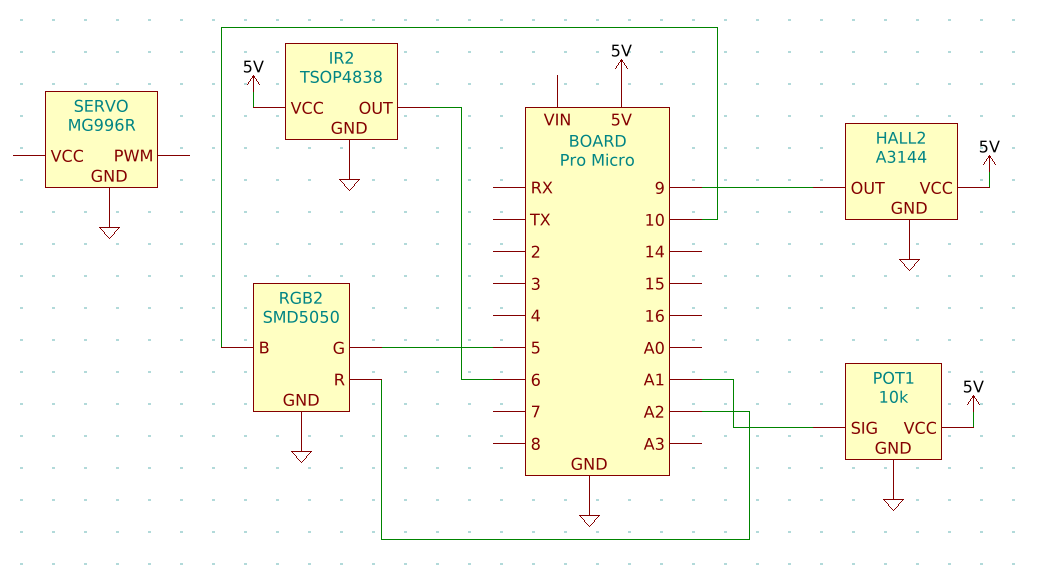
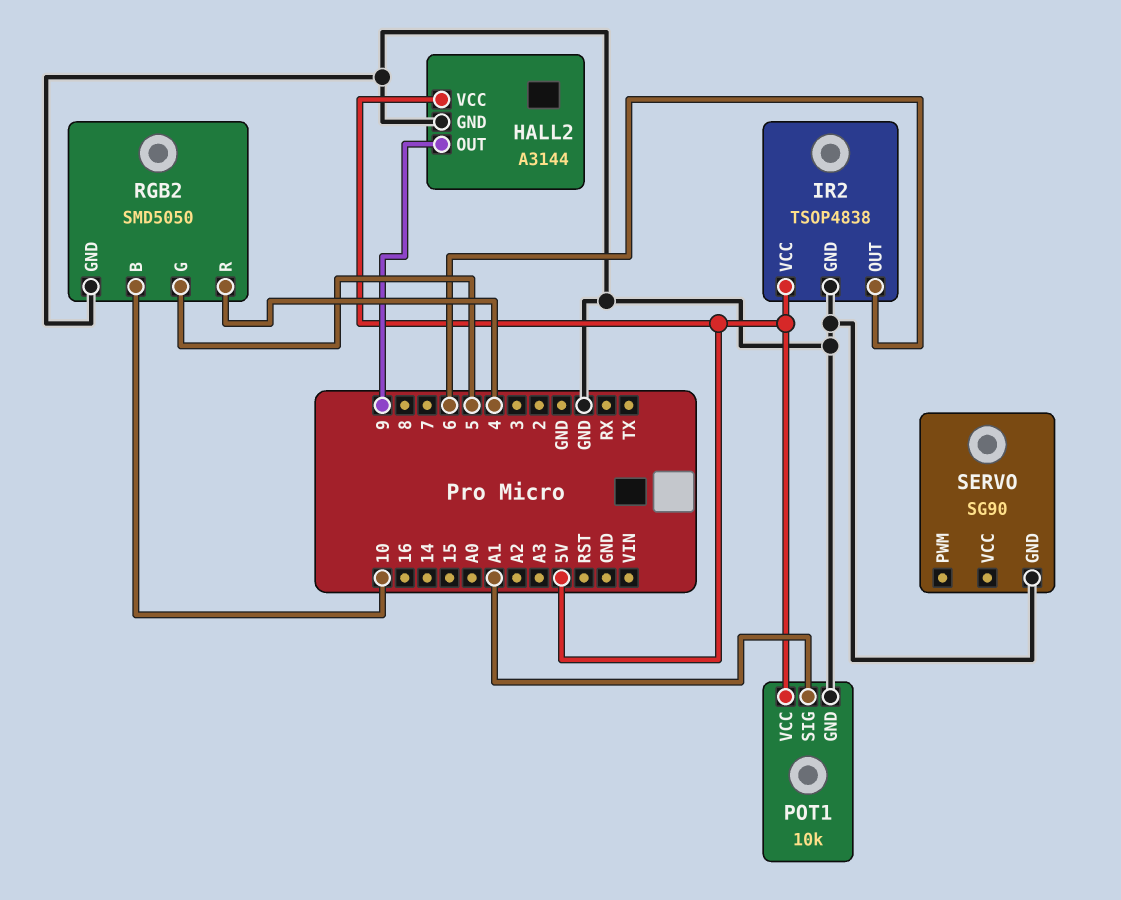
RGB2 pin R: A2 -> 4
SERVO: MG996R -> SG90

